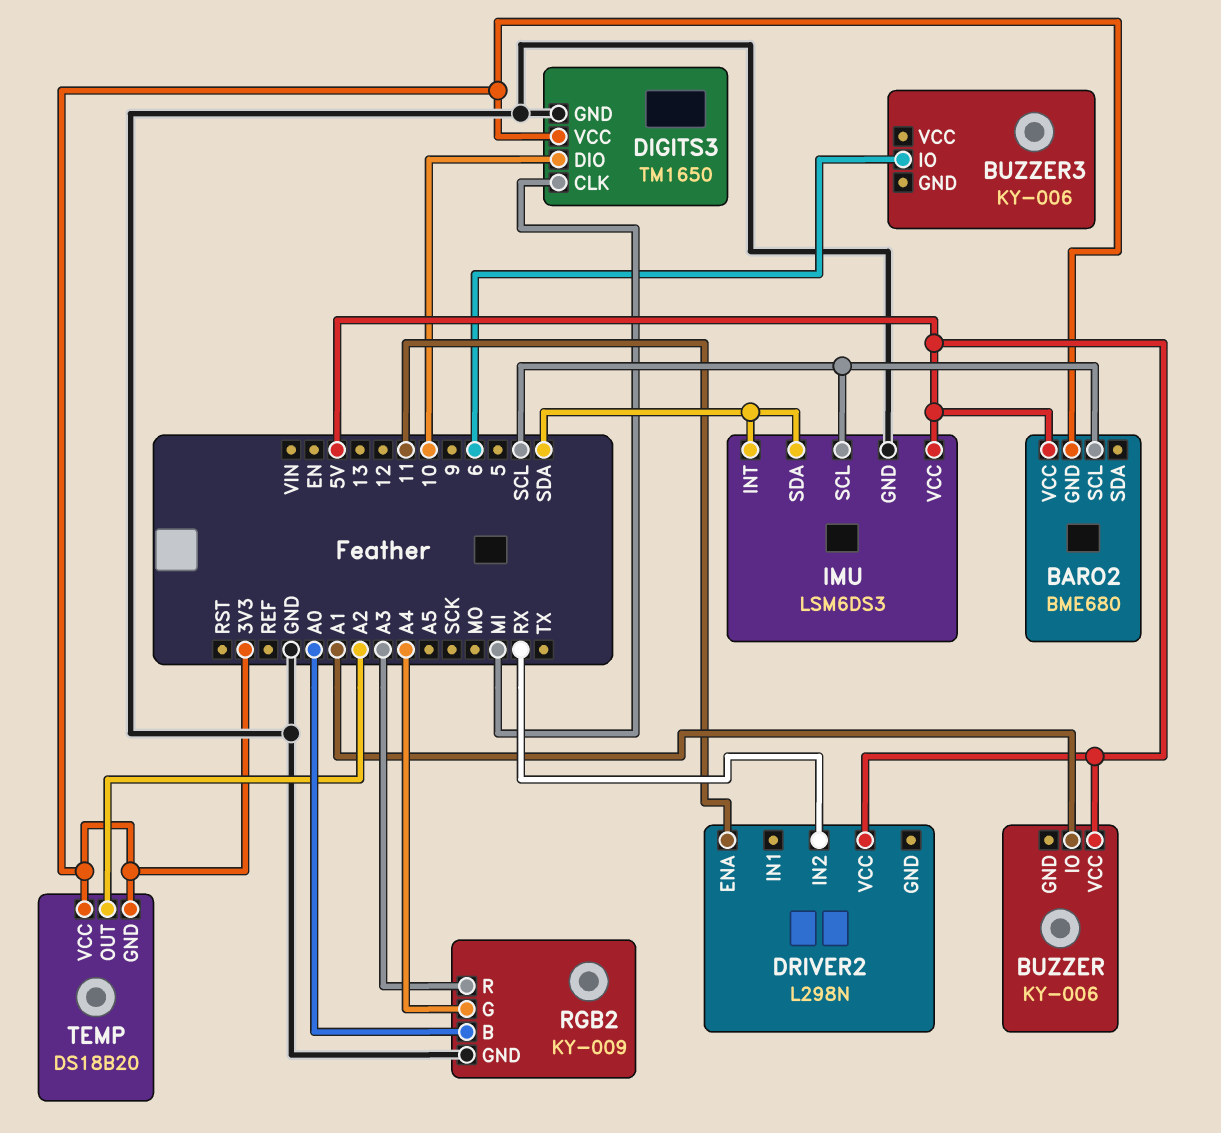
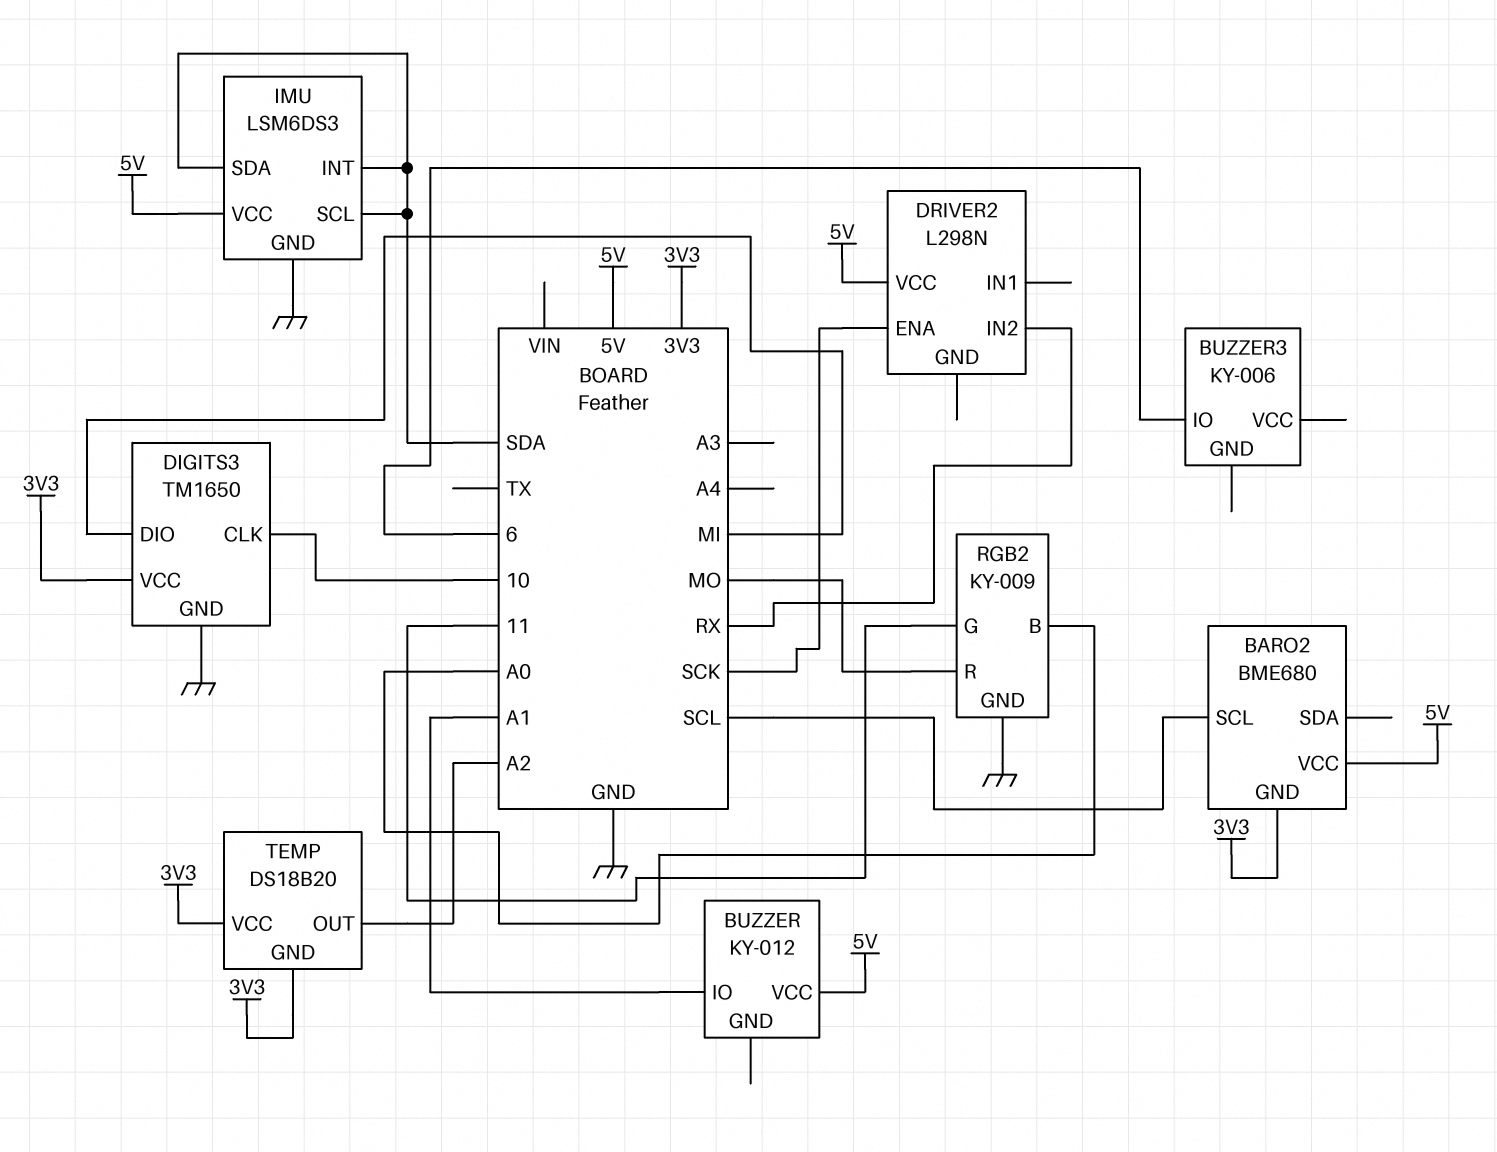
BUZZER: KY-006 -> KY-012
DIGITS3 pin CLK: MI -> 10
DIGITS3 pin DIO: 10 -> MI
DRIVER2 pin ENA: 11 -> SCK
IMU pin SCL: SCL -> SDA
RGB2 pin G: A4 -> 11
RGB2 pin R: A3 -> MO

